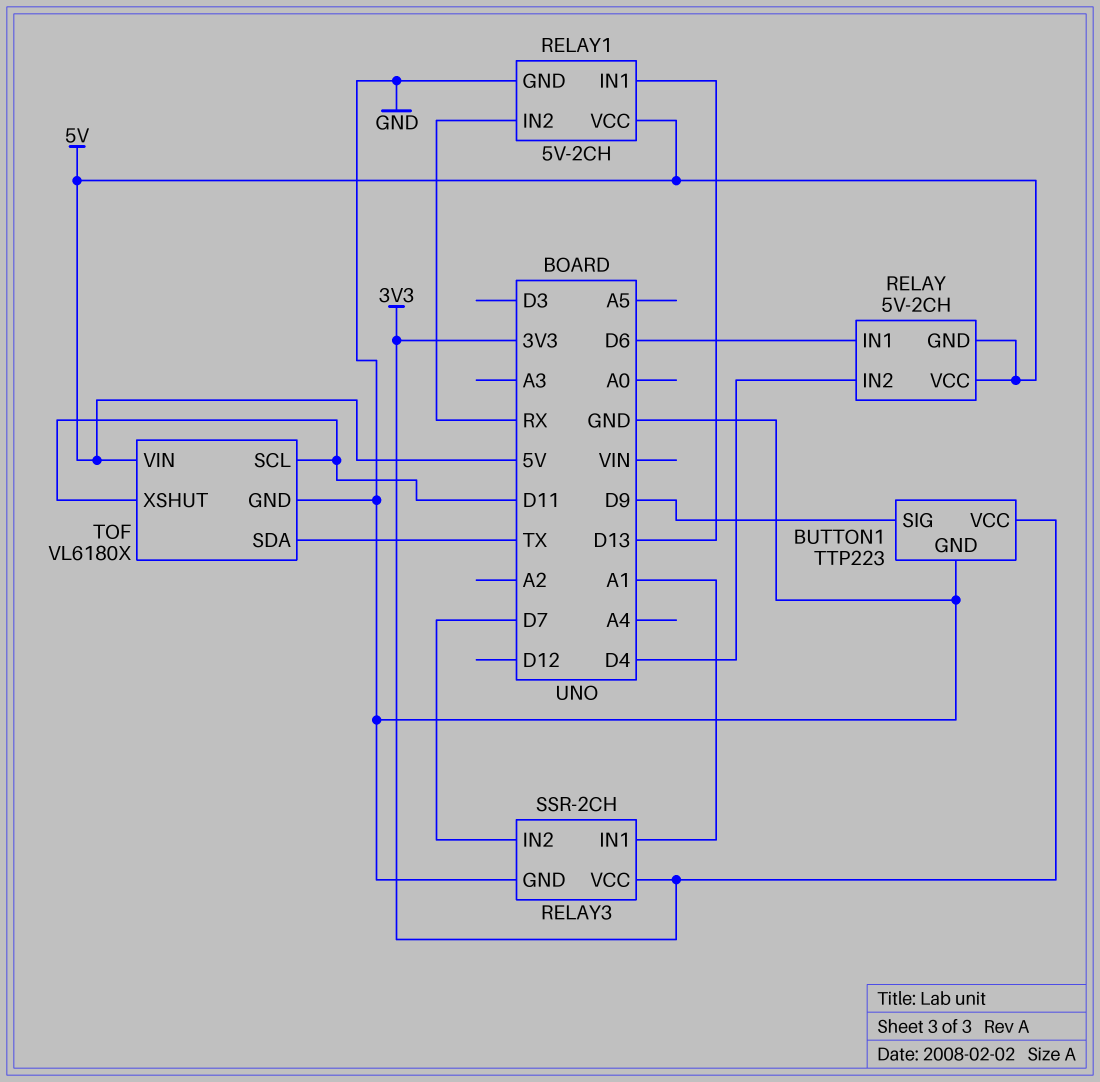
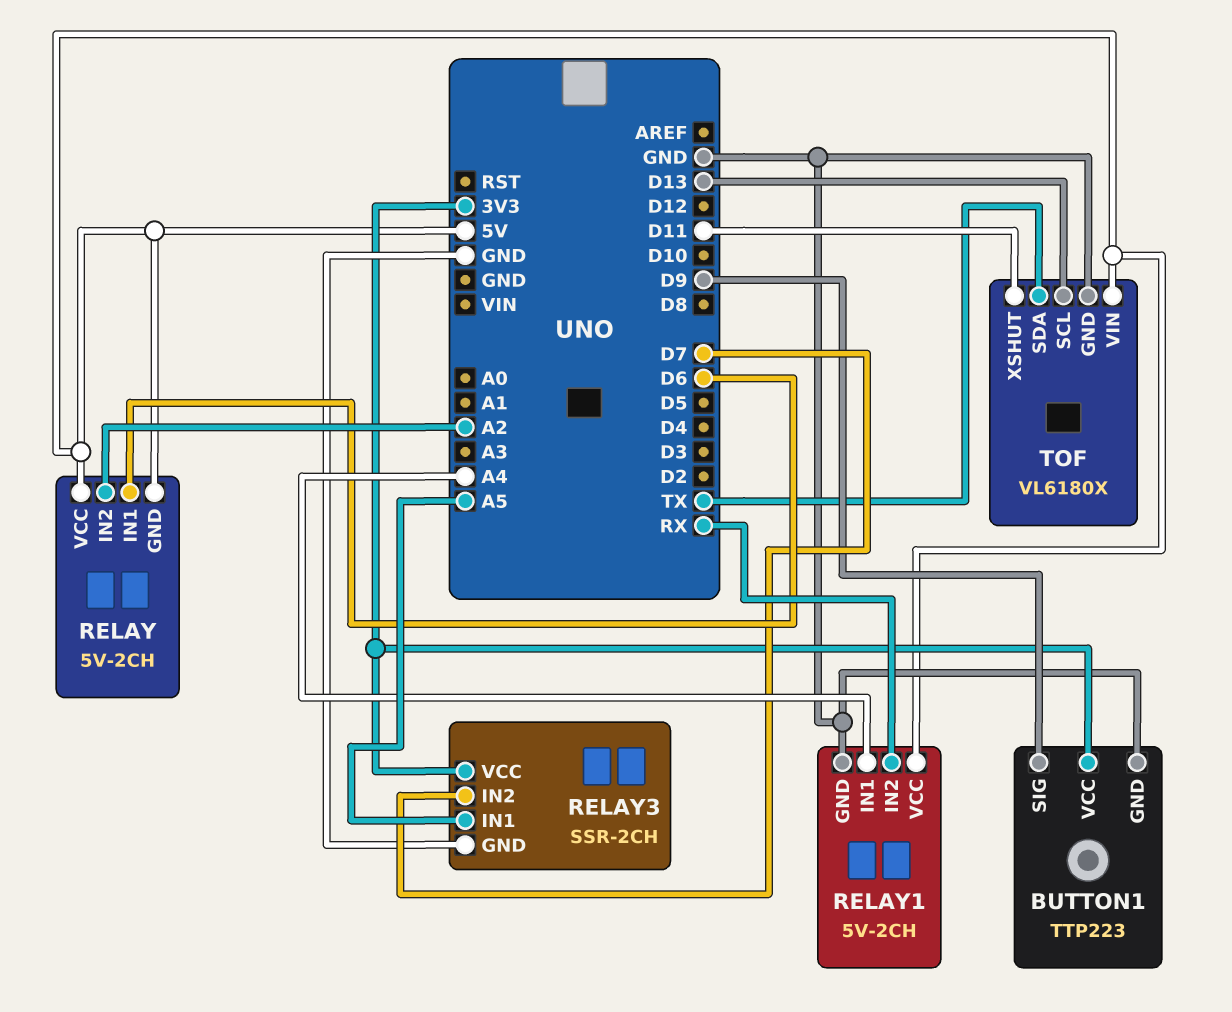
RELAY pin IN2: D4 -> A2
RELAY1 pin IN1: D13 -> A4
RELAY3 pin IN1: A1 -> A5
TOF pin SCL: D11 -> D13

